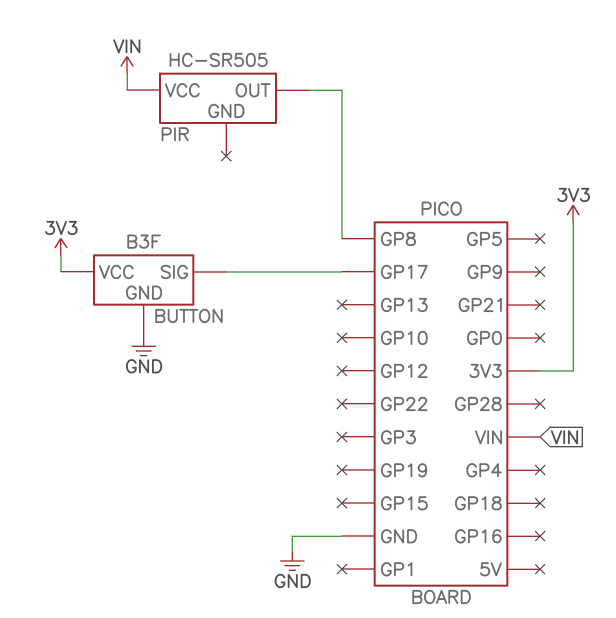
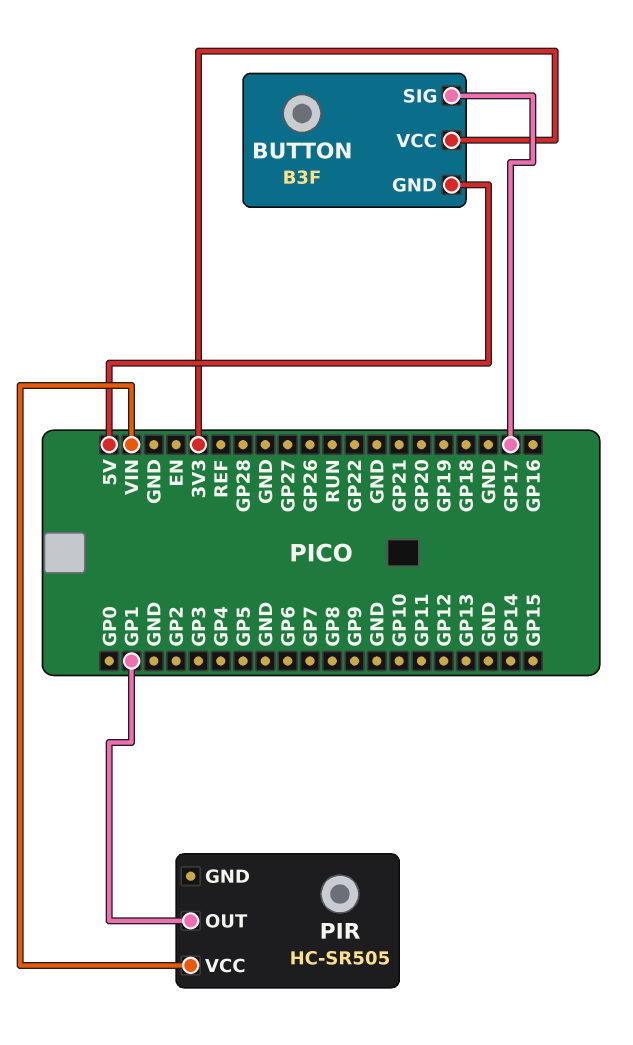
BUTTON pin GND: GND -> 5V
PIR pin OUT: GP8 -> GP1

